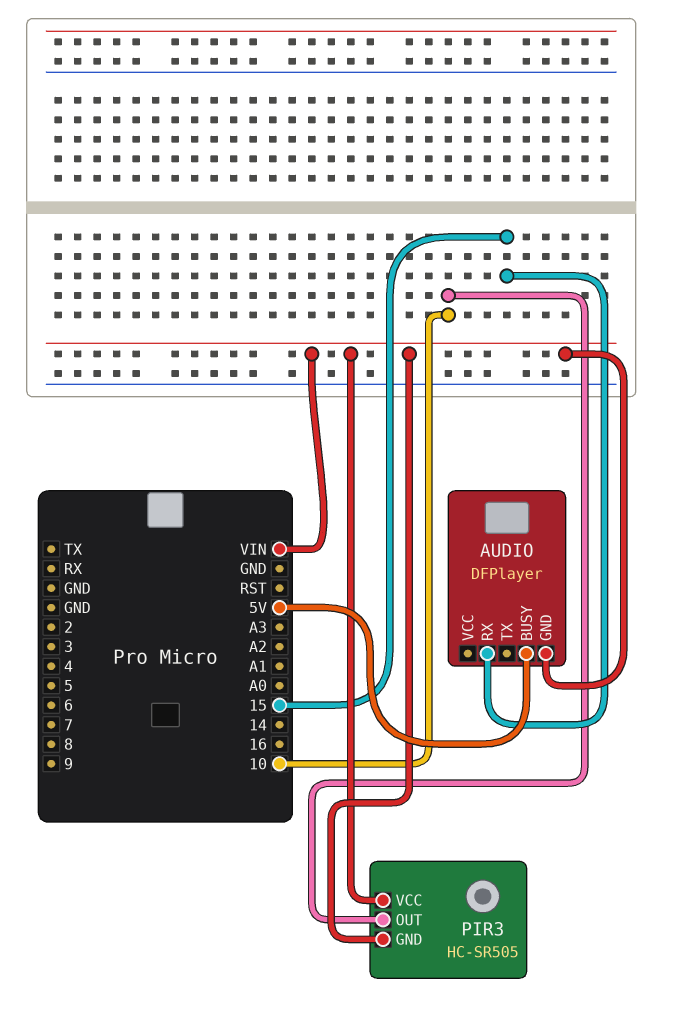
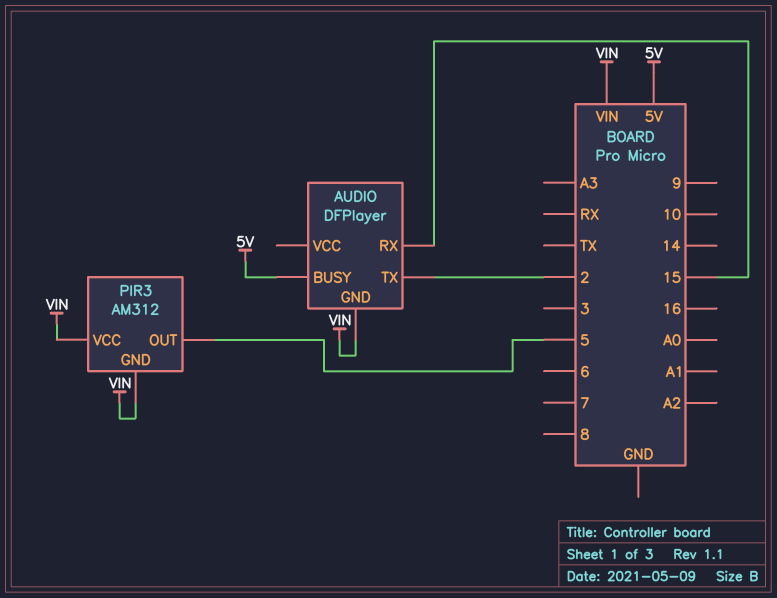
AUDIO pin TX: none -> 2
PIR3: HC-SR505 -> AM312
PIR3 pin OUT: 10 -> 5

